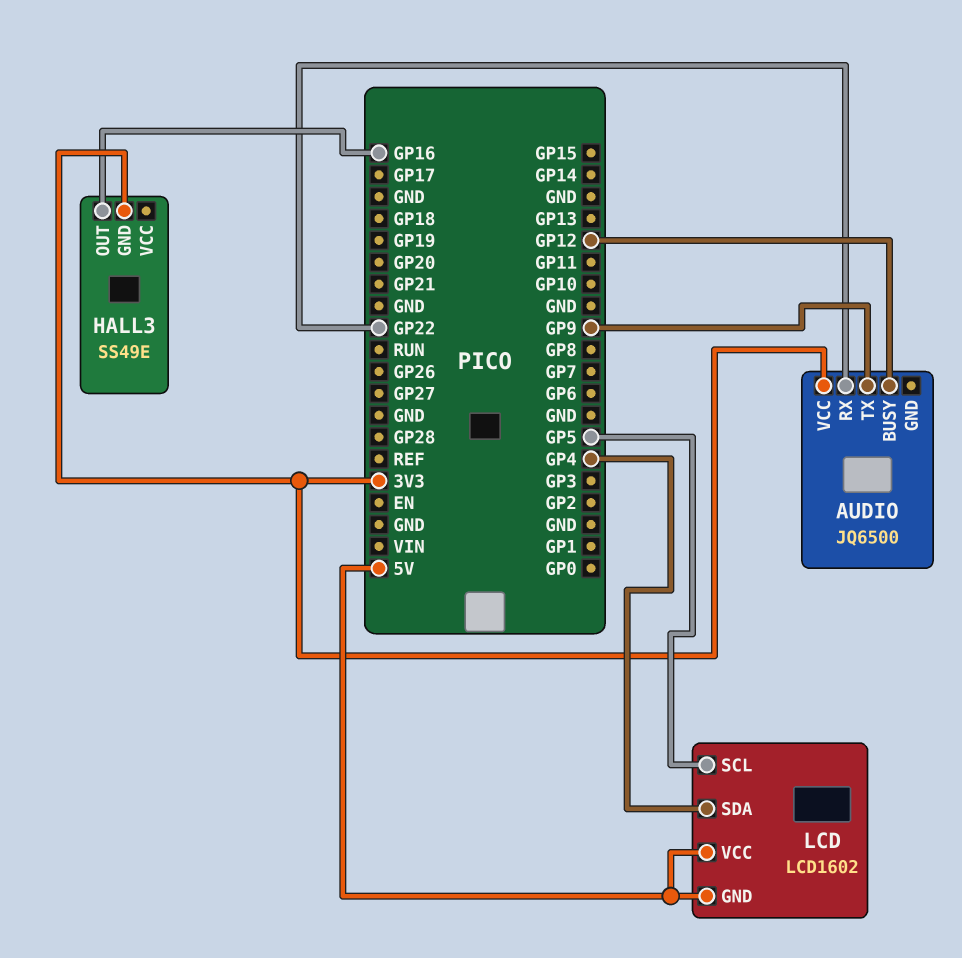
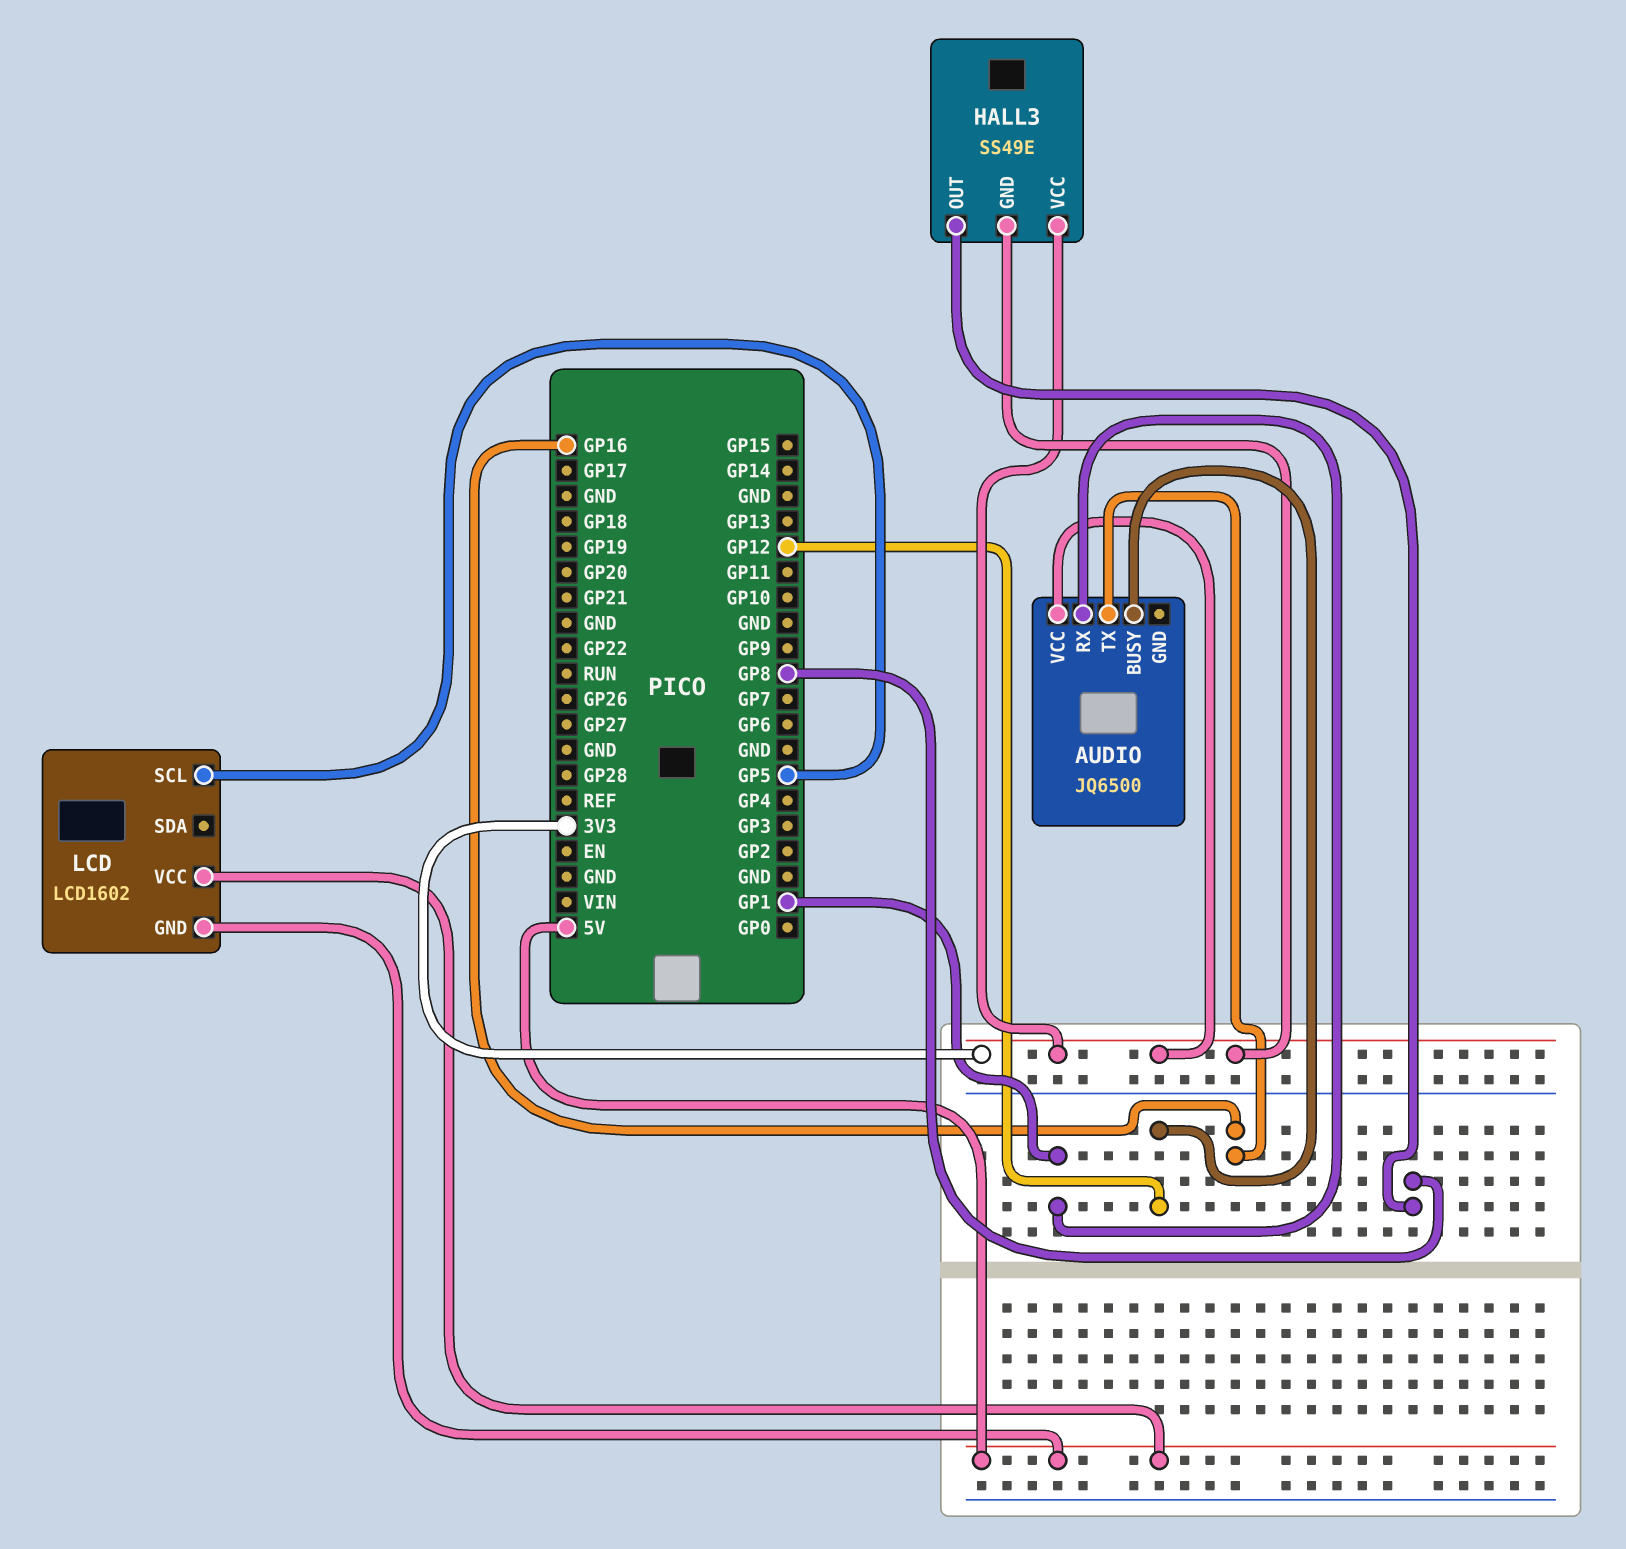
AUDIO pin RX: GP22 -> GP1
AUDIO pin TX: GP9 -> GP16
HALL3 pin OUT: GP16 -> GP8
HALL3 pin VCC: none -> 3V3
LCD pin SDA: GP4 -> none

